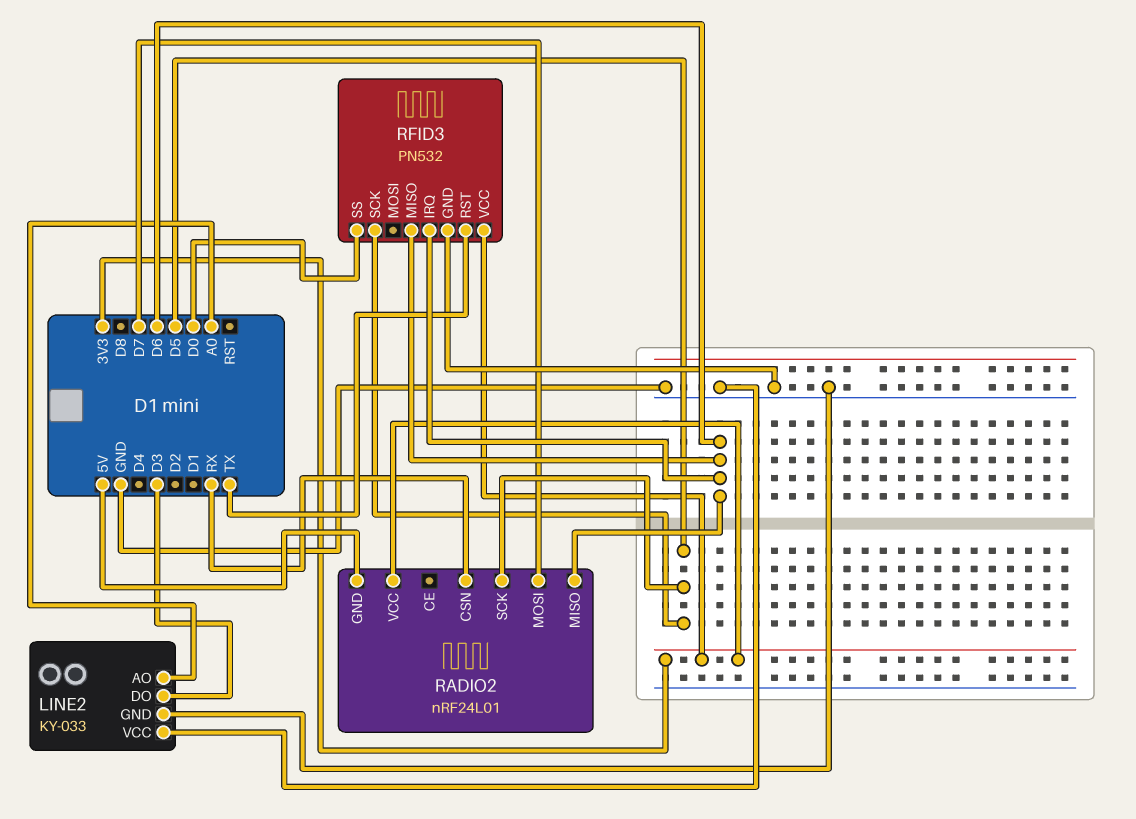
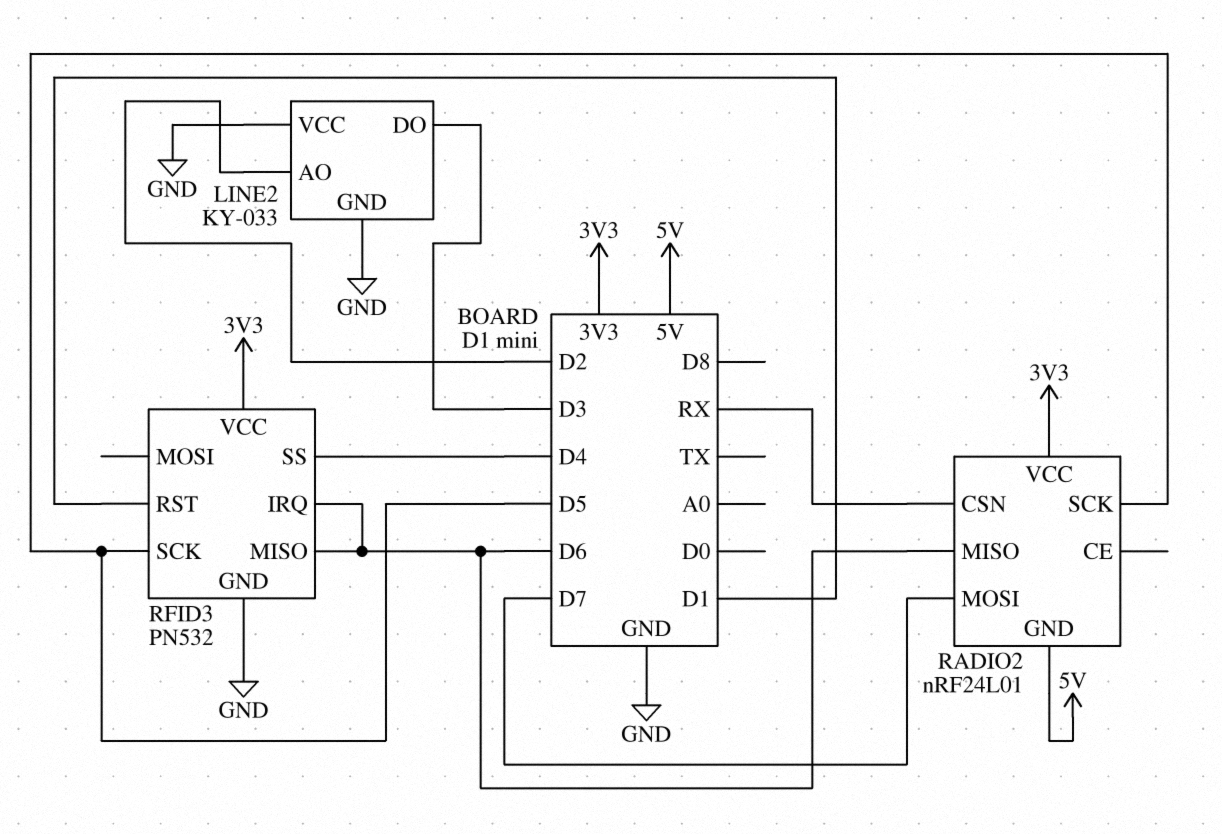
LINE2 pin AO: A0 -> D2
RFID3 pin RST: TX -> D1
RFID3 pin SS: D0 -> D4

